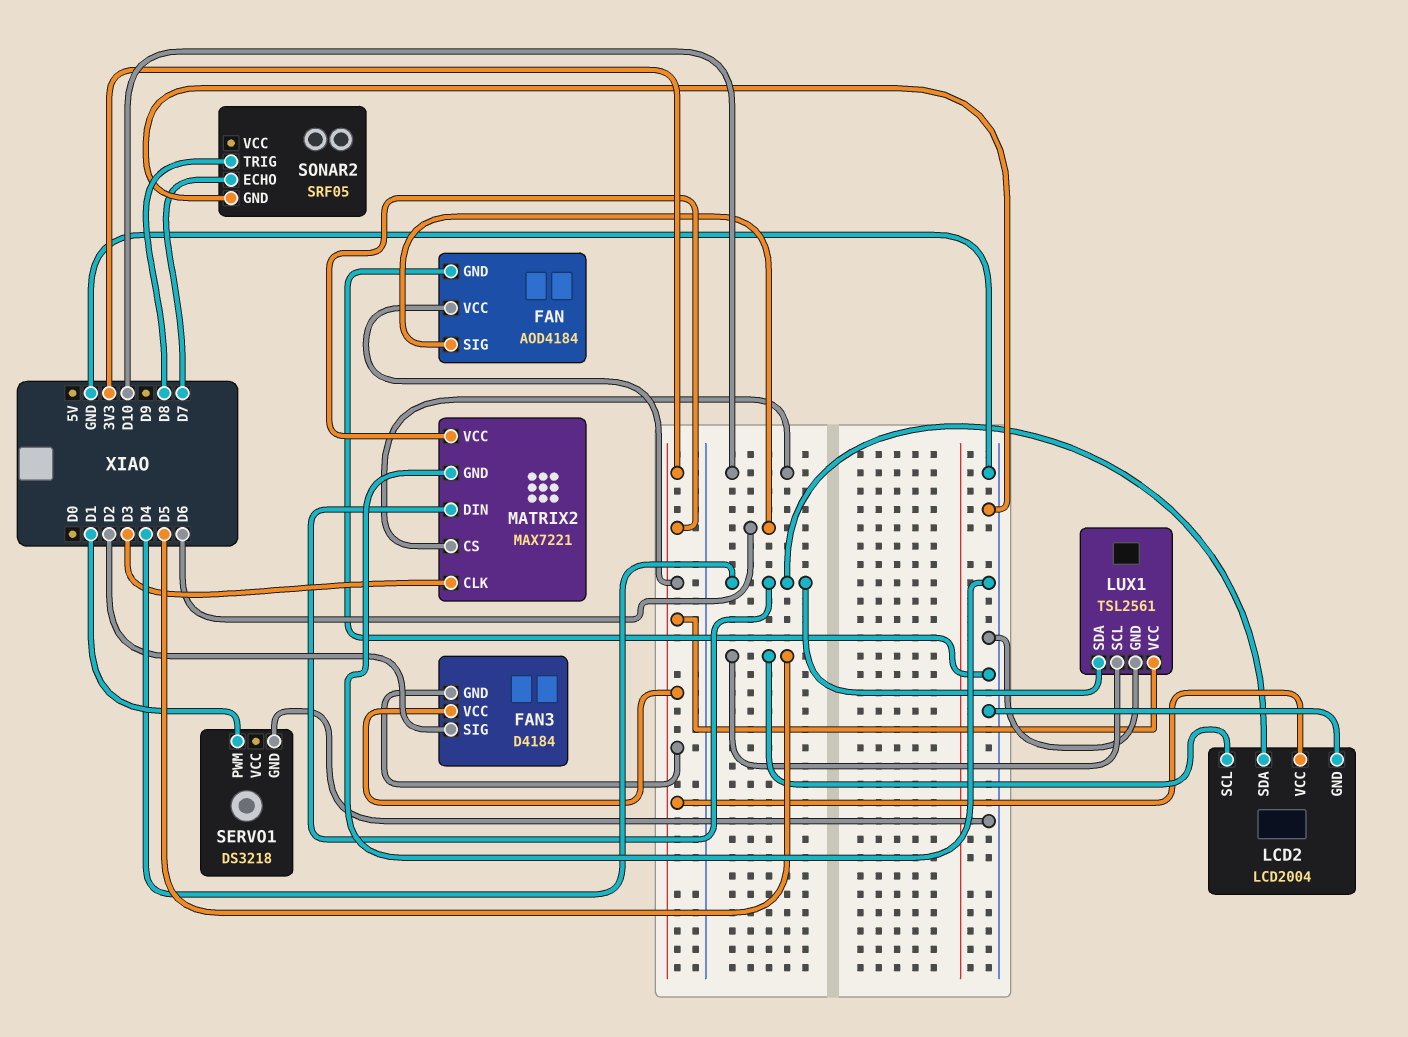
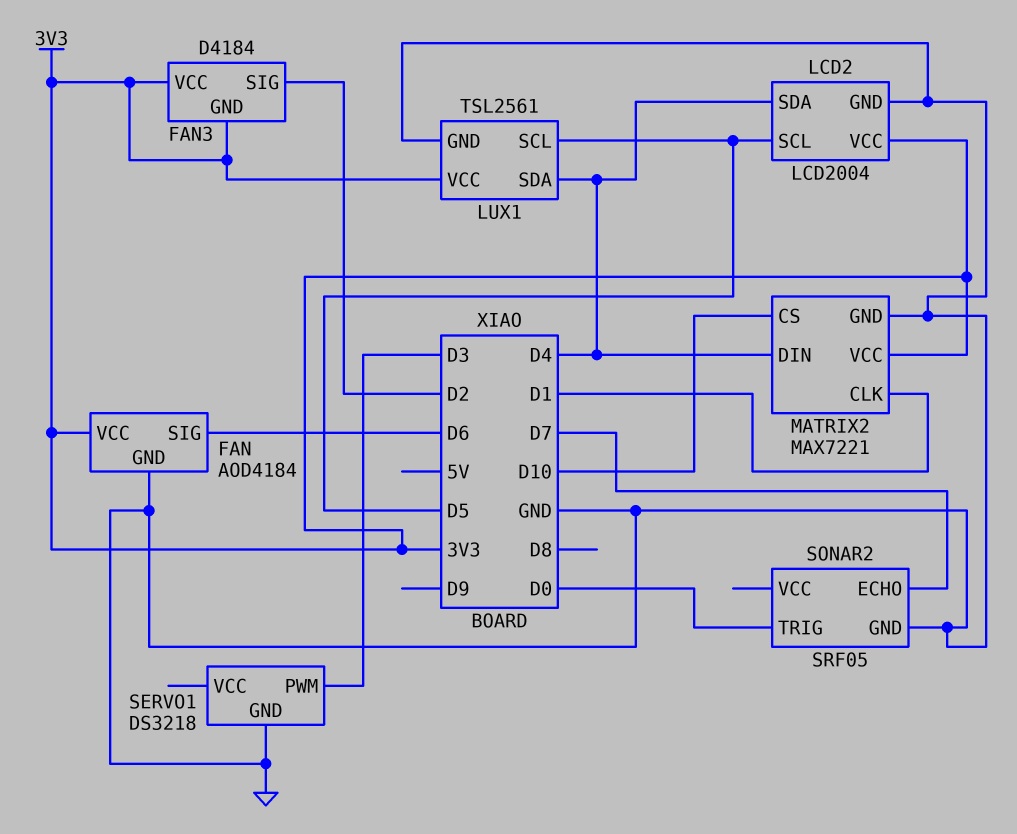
MATRIX2 pin CLK: D3 -> D1
SERVO1 pin PWM: D1 -> D3
SONAR2 pin TRIG: D8 -> D0

